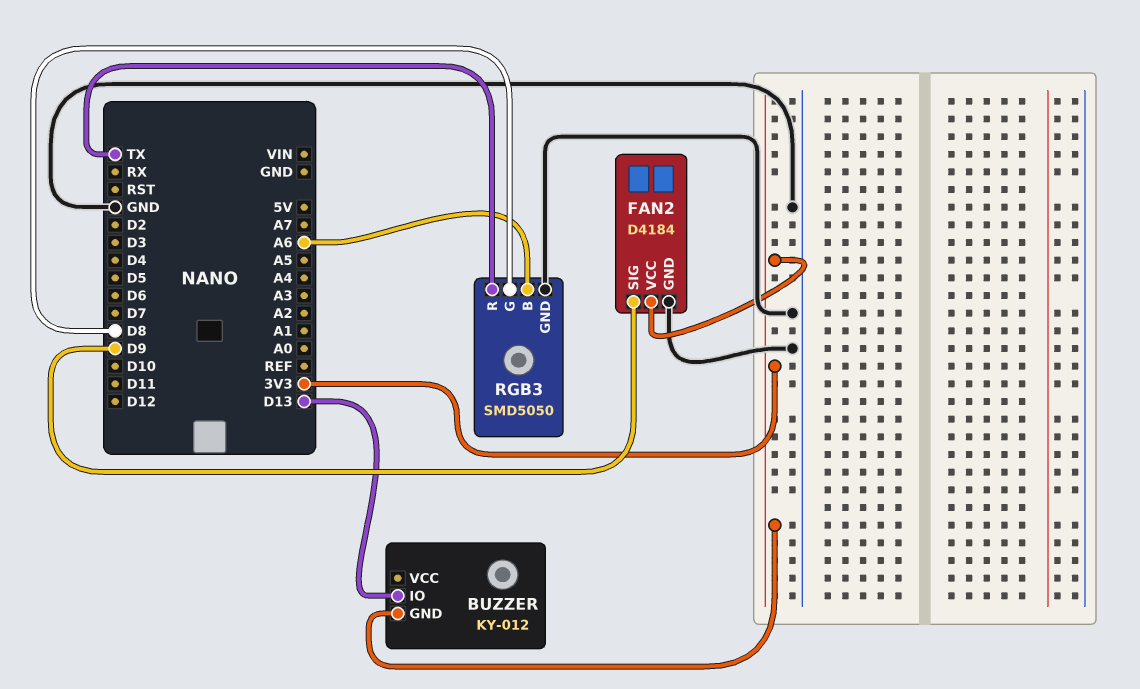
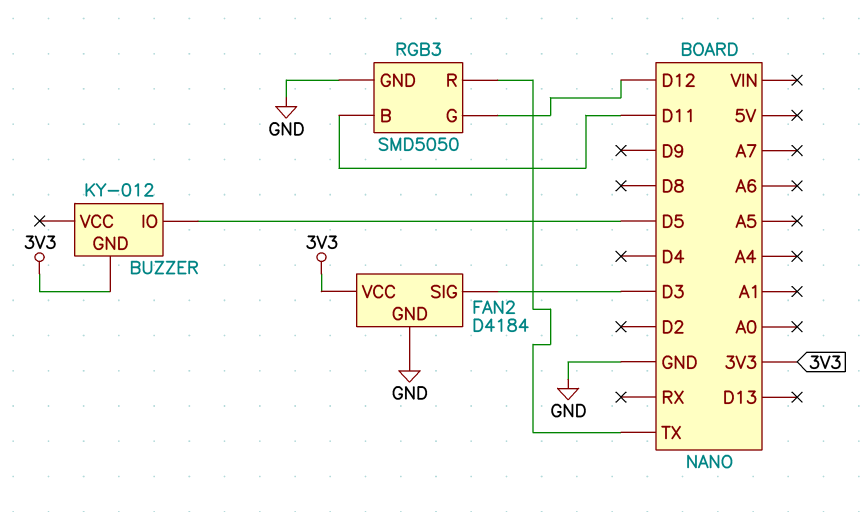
BUZZER pin IO: D13 -> D5
FAN2 pin SIG: D9 -> D3
RGB3 pin B: A6 -> D11
RGB3 pin G: D8 -> D12

